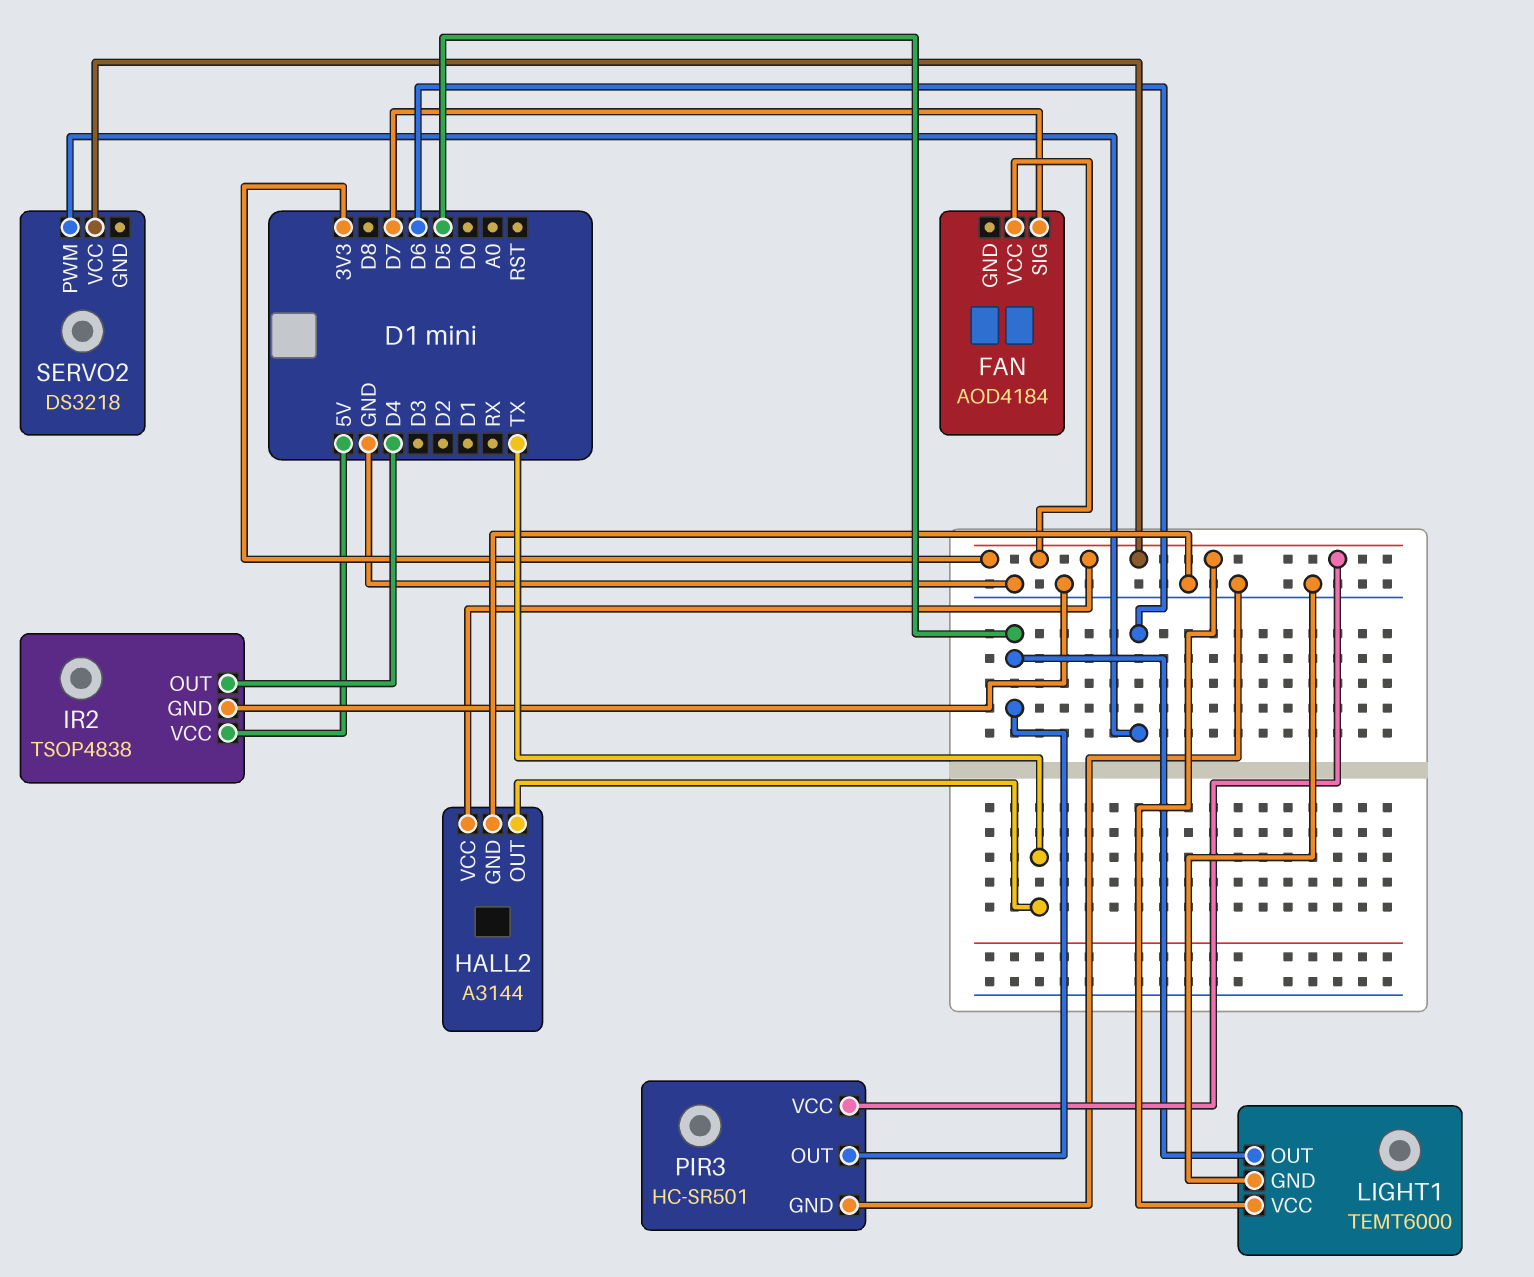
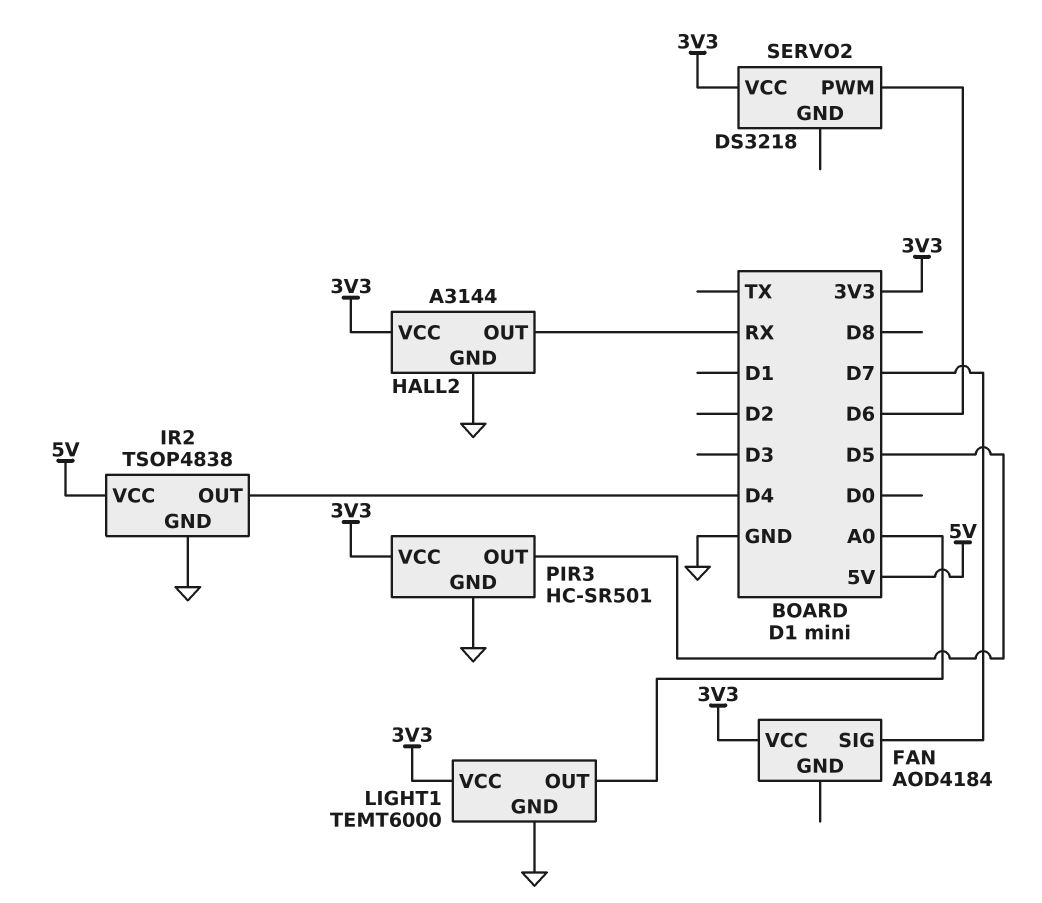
HALL2 pin OUT: TX -> RX
LIGHT1 pin OUT: D5 -> A0

